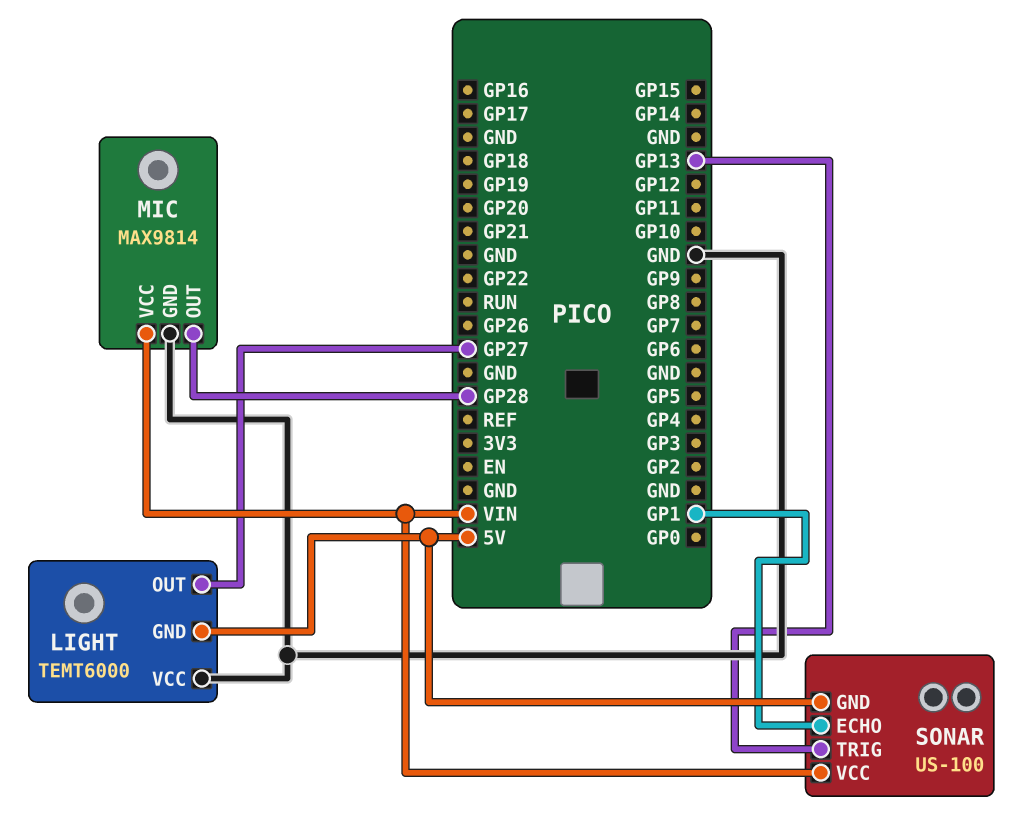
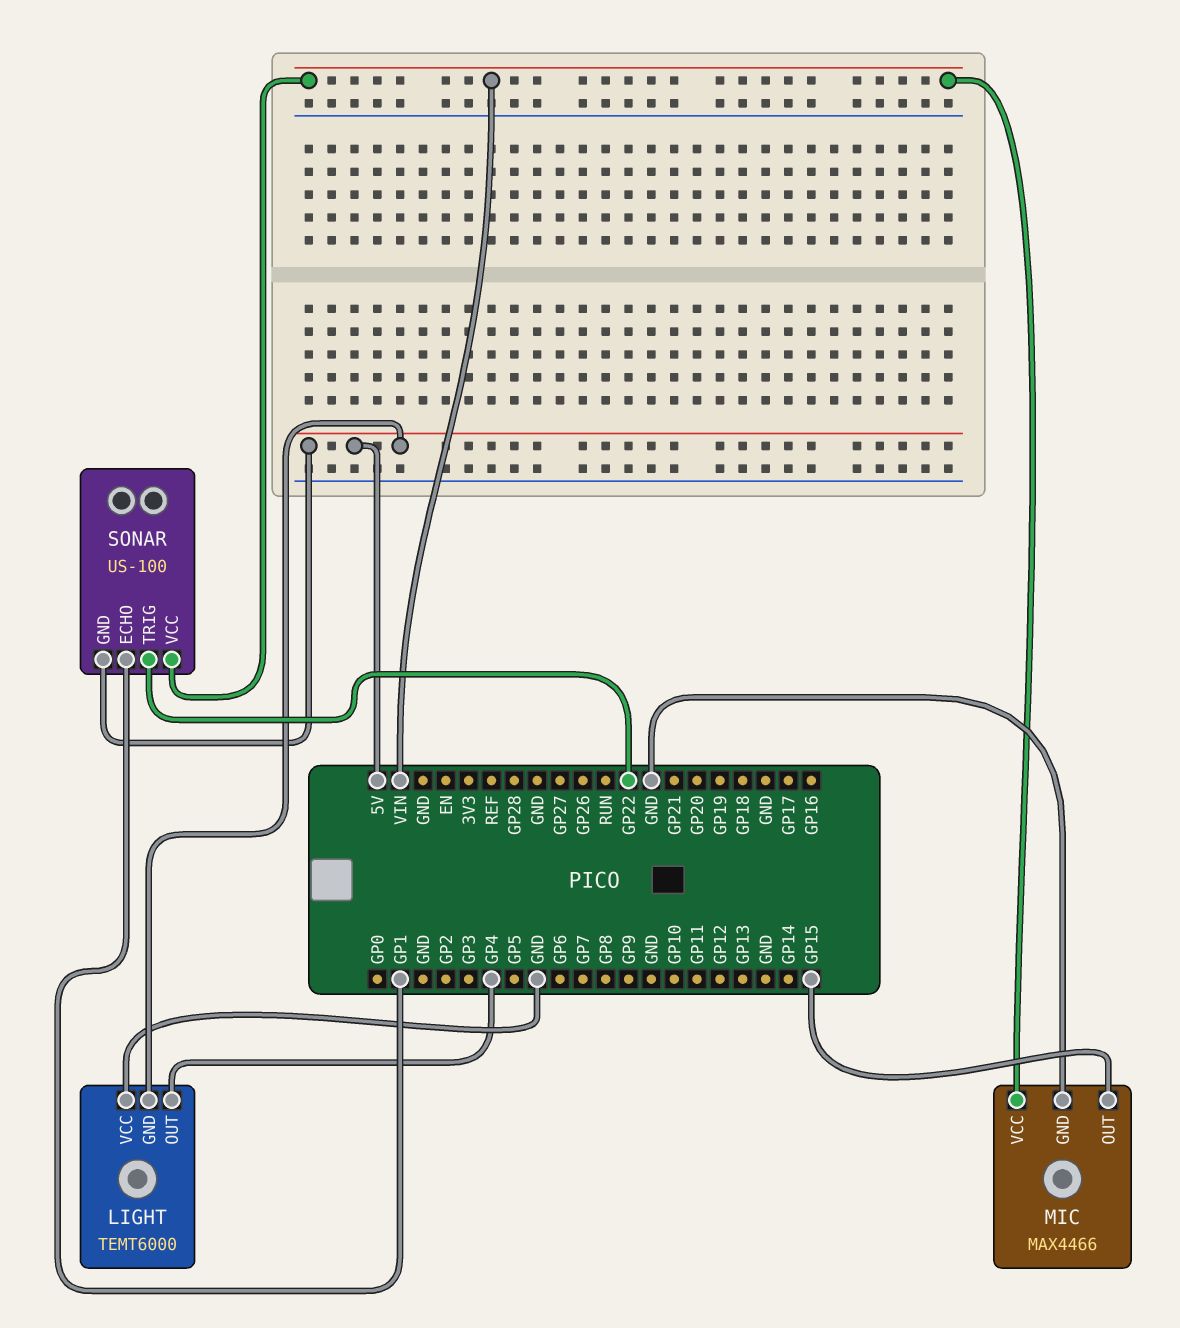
LIGHT pin OUT: GP27 -> GP4
MIC: MAX9814 -> MAX4466
MIC pin OUT: GP28 -> GP15
SONAR pin TRIG: GP13 -> GP22

